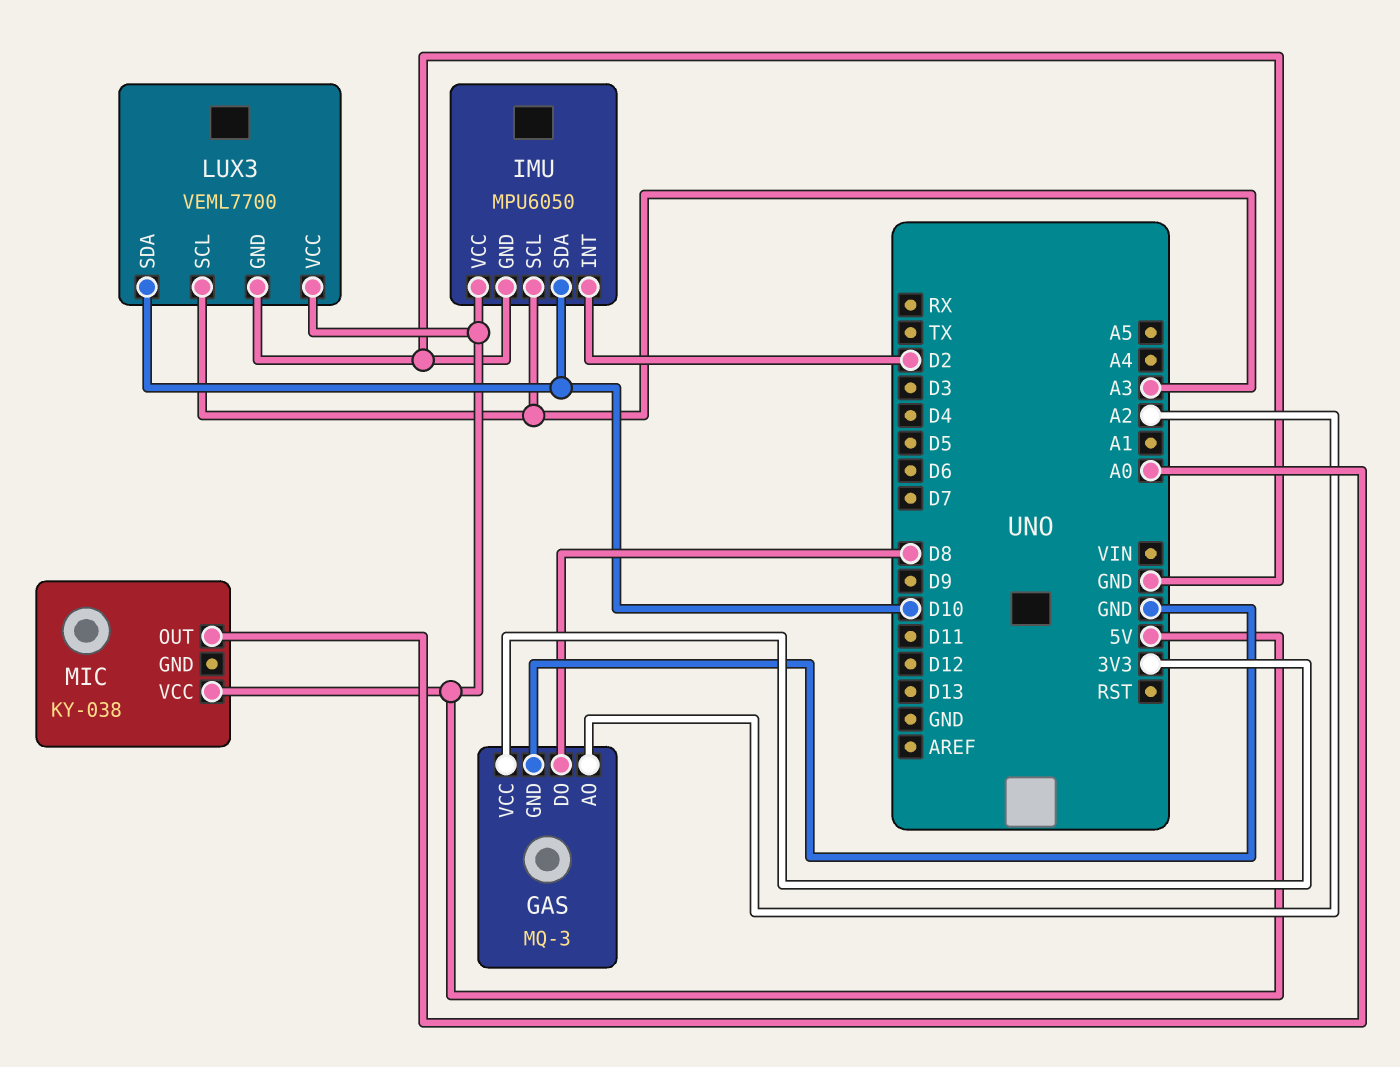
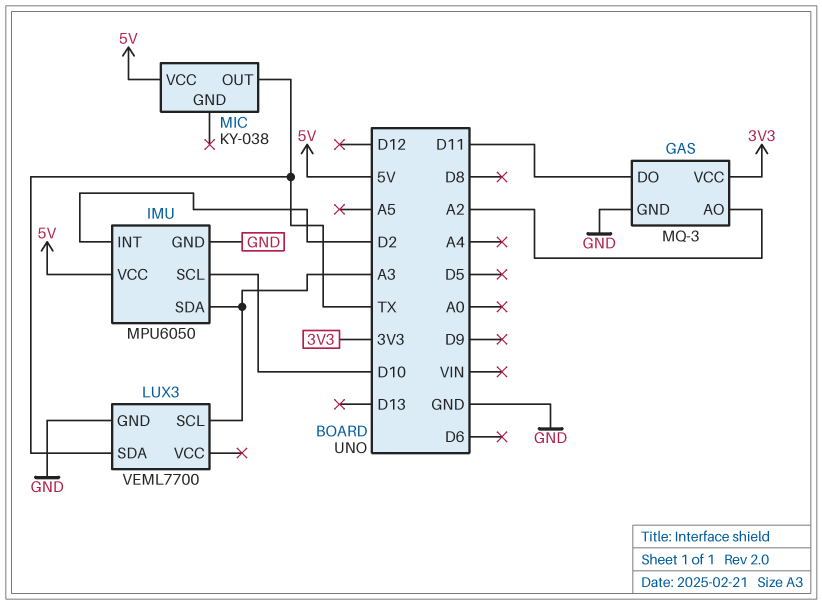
GAS pin DO: D8 -> D11
IMU pin SCL: A3 -> D10
IMU pin SDA: D10 -> A3
LUX3 pin SDA: D10 -> TX
LUX3 pin VCC: 5V -> none
MIC pin OUT: A0 -> TX

